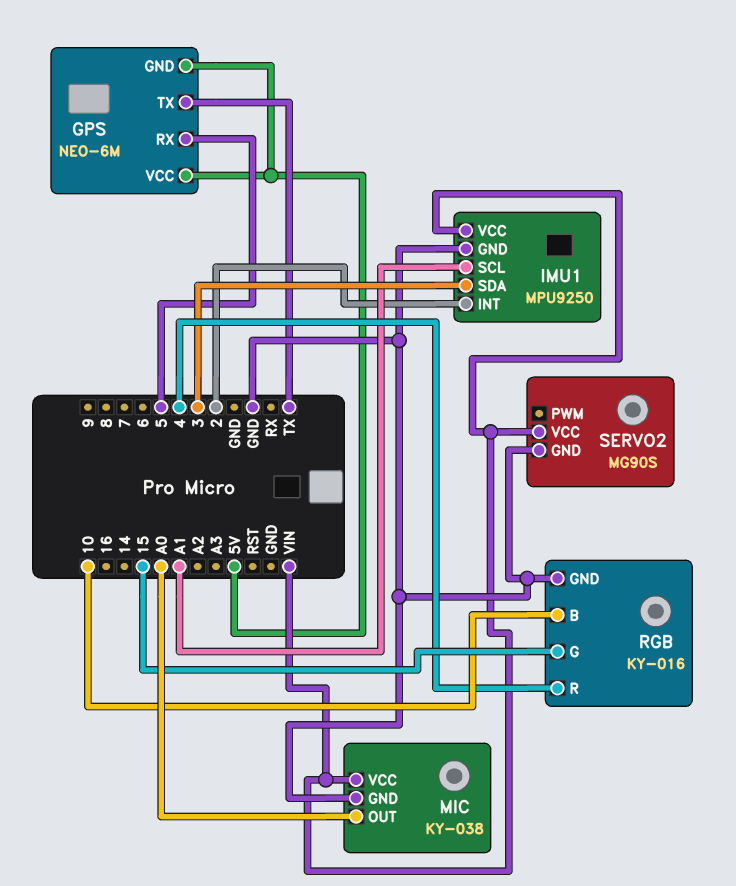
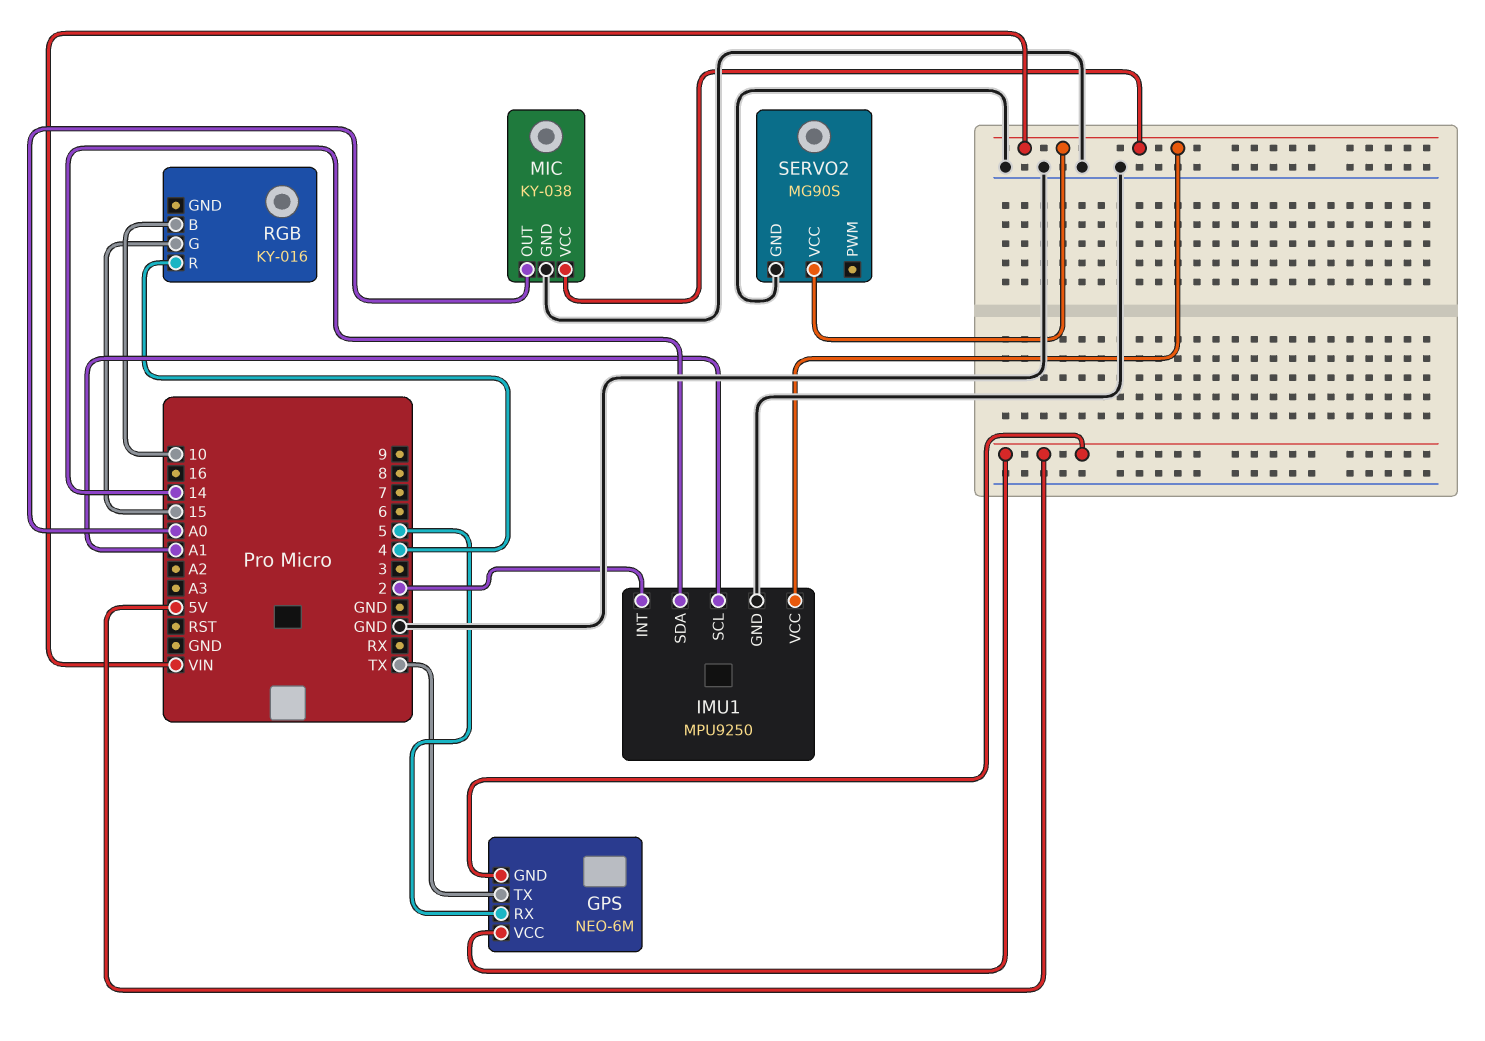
IMU1 pin SDA: 3 -> 14
RGB pin GND: GND -> none

